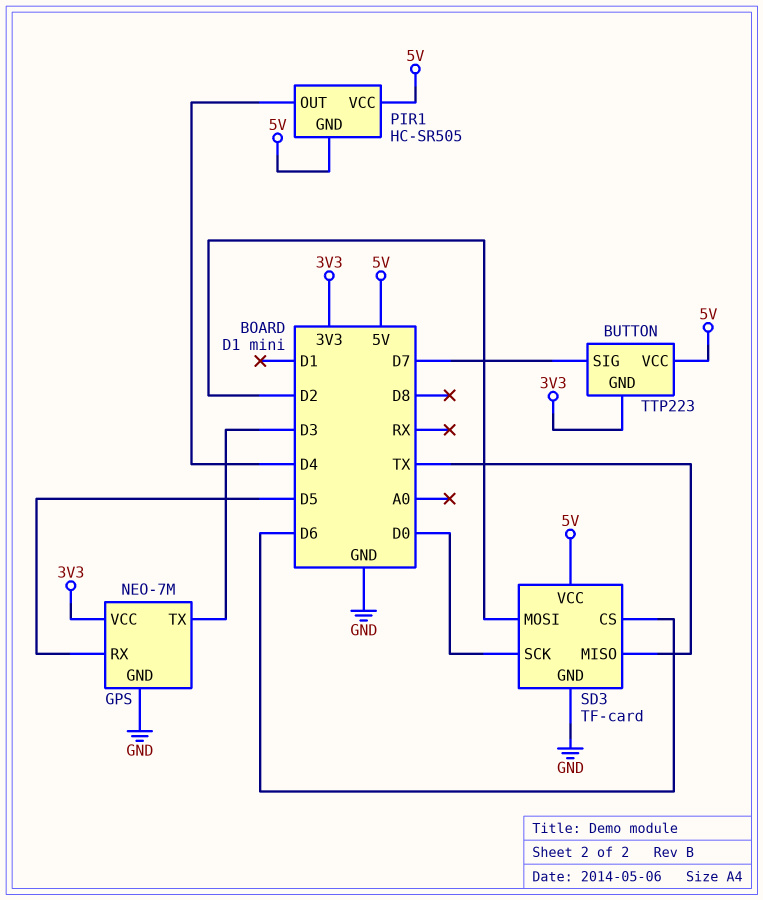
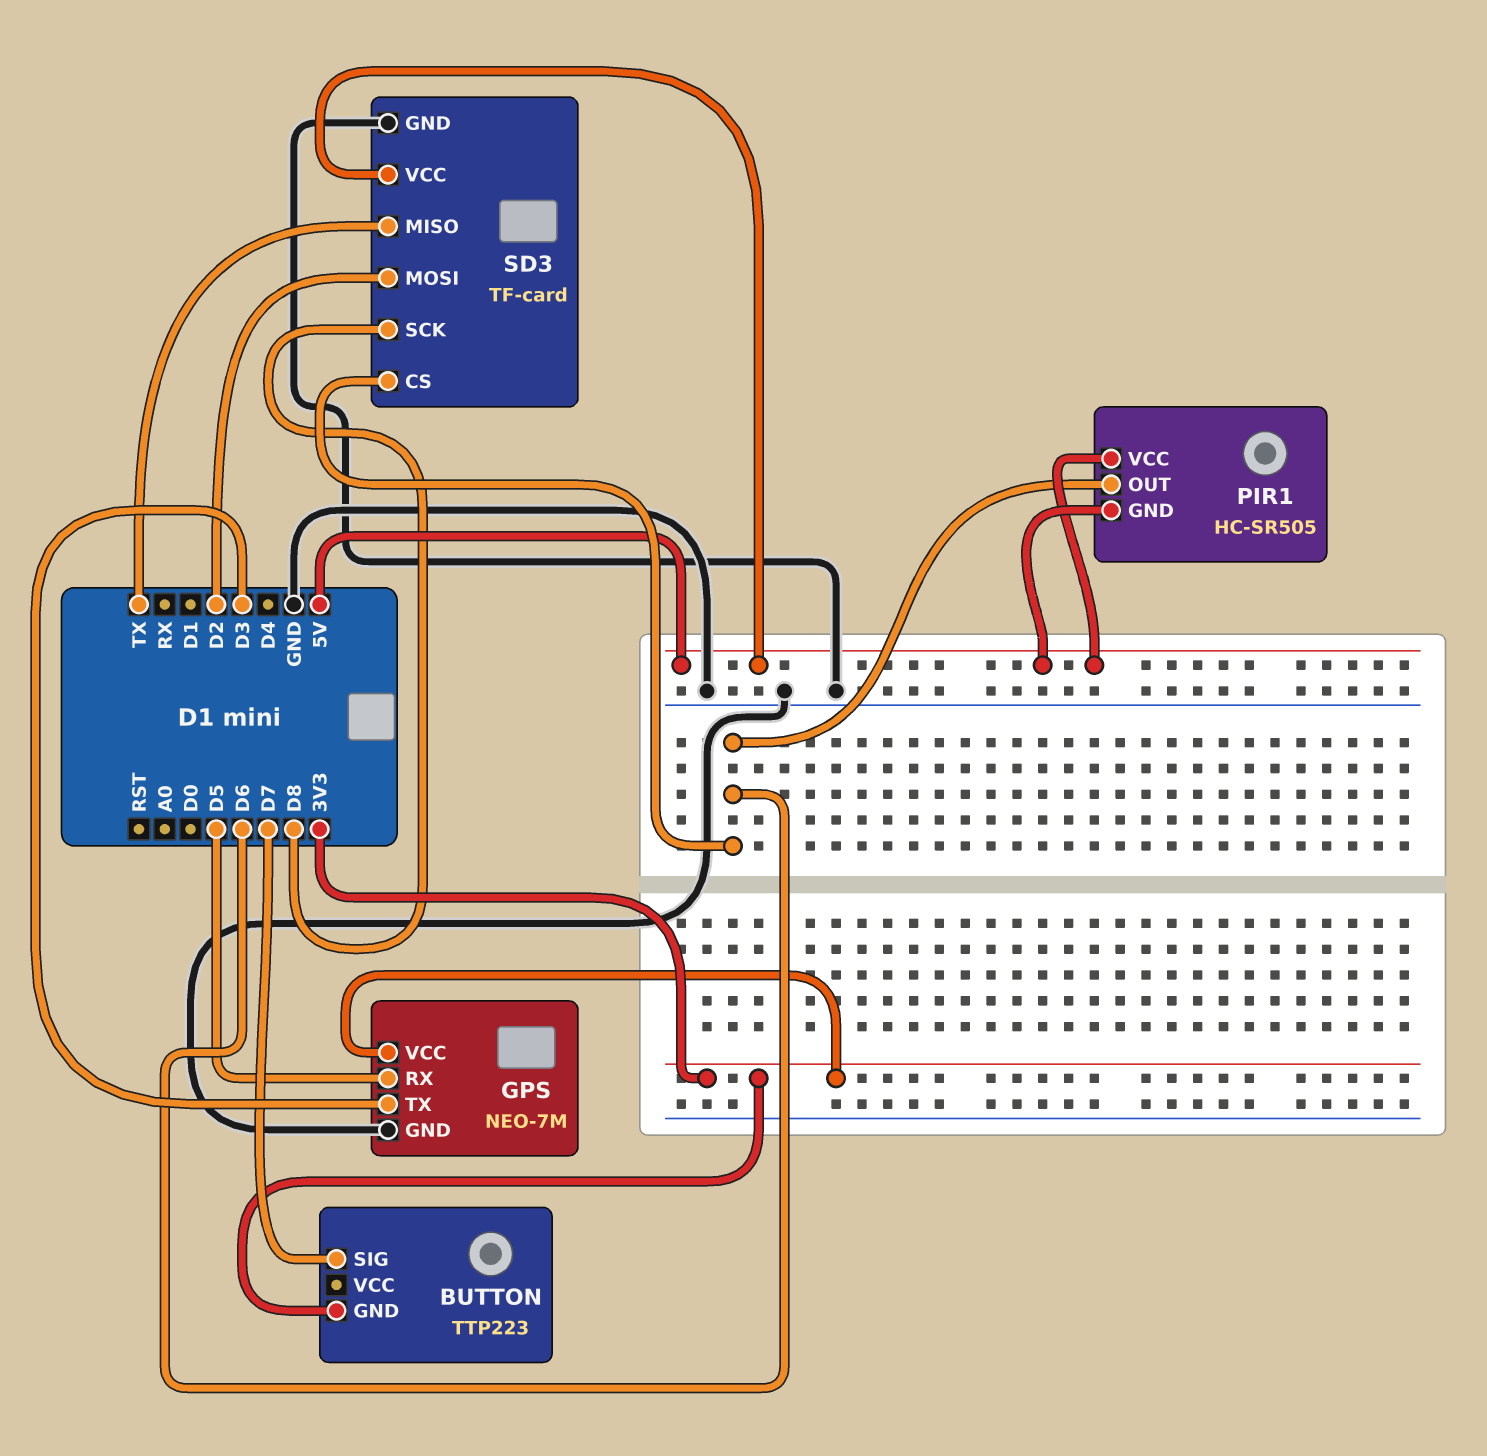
BUTTON pin VCC: 5V -> none
PIR1 pin OUT: D4 -> D6
SD3 pin SCK: D0 -> D8

